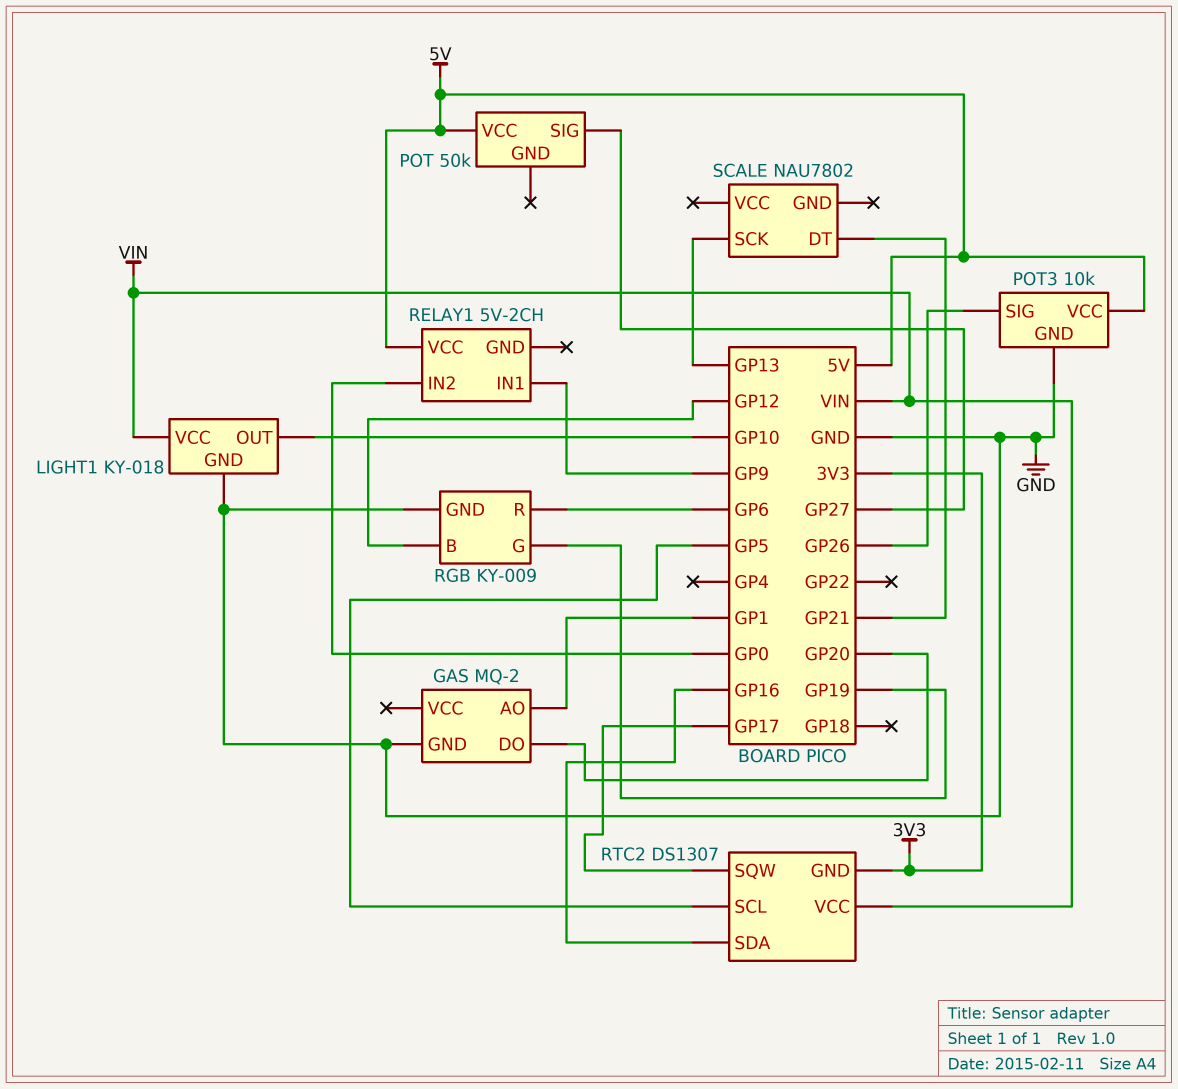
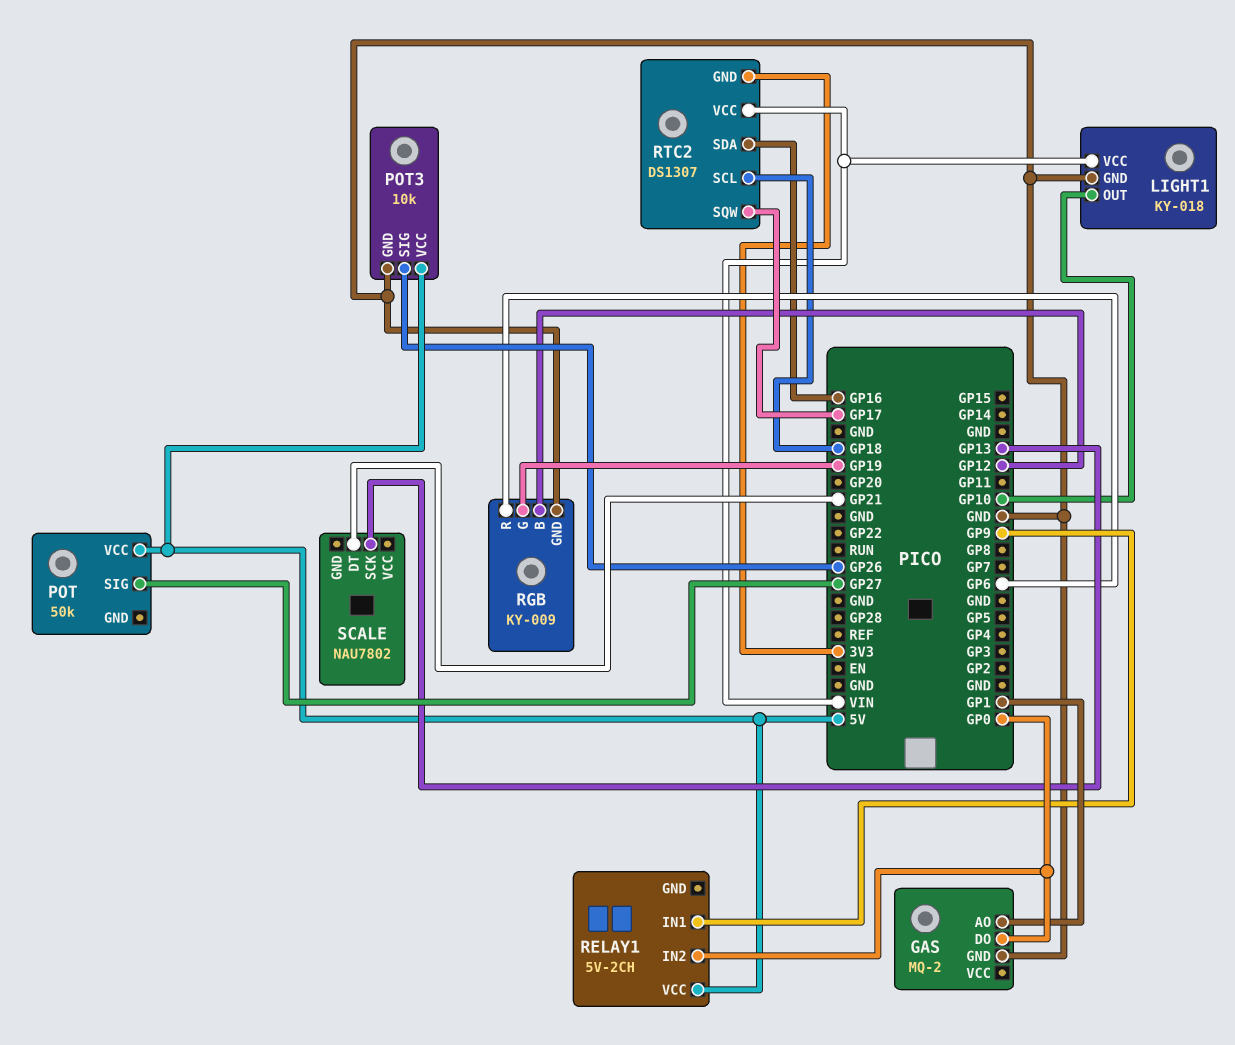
GAS pin DO: GP20 -> GP0
RTC2 pin SCL: GP5 -> GP18

